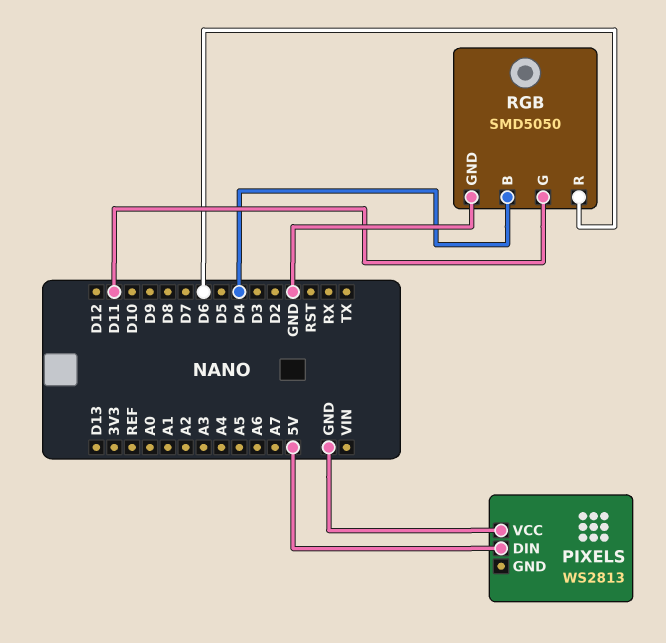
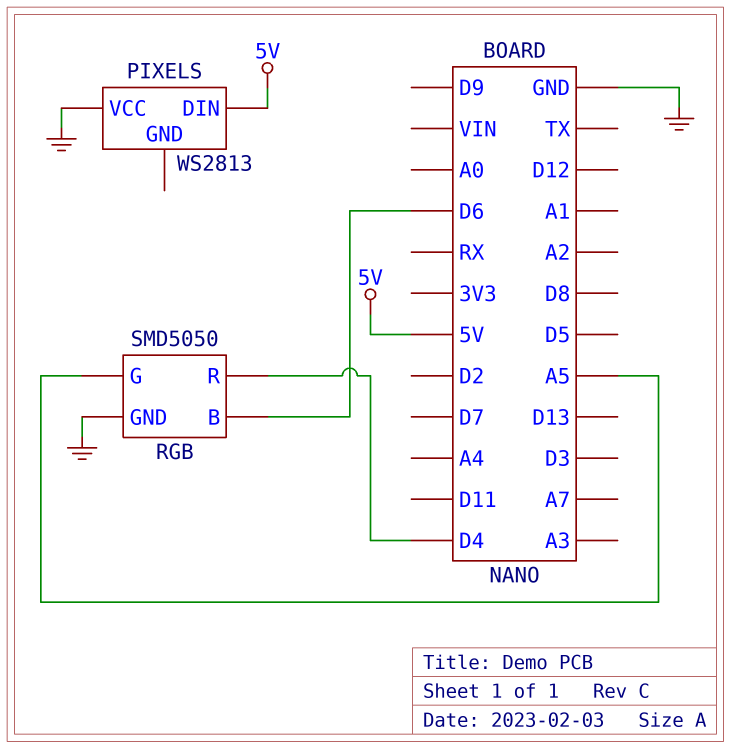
RGB pin B: D4 -> D6
RGB pin G: D11 -> A5
RGB pin R: D6 -> D4

